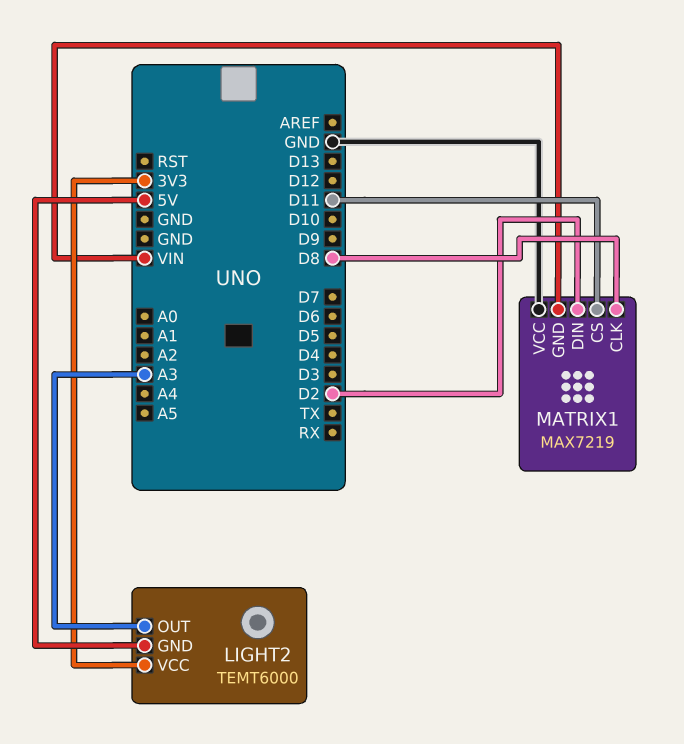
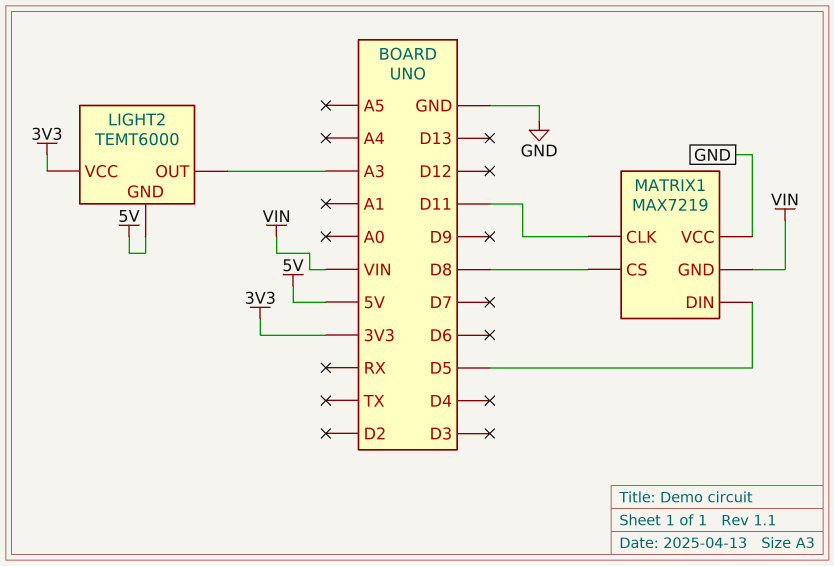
MATRIX1 pin CLK: D8 -> D11
MATRIX1 pin CS: D11 -> D8
MATRIX1 pin DIN: D2 -> D5

